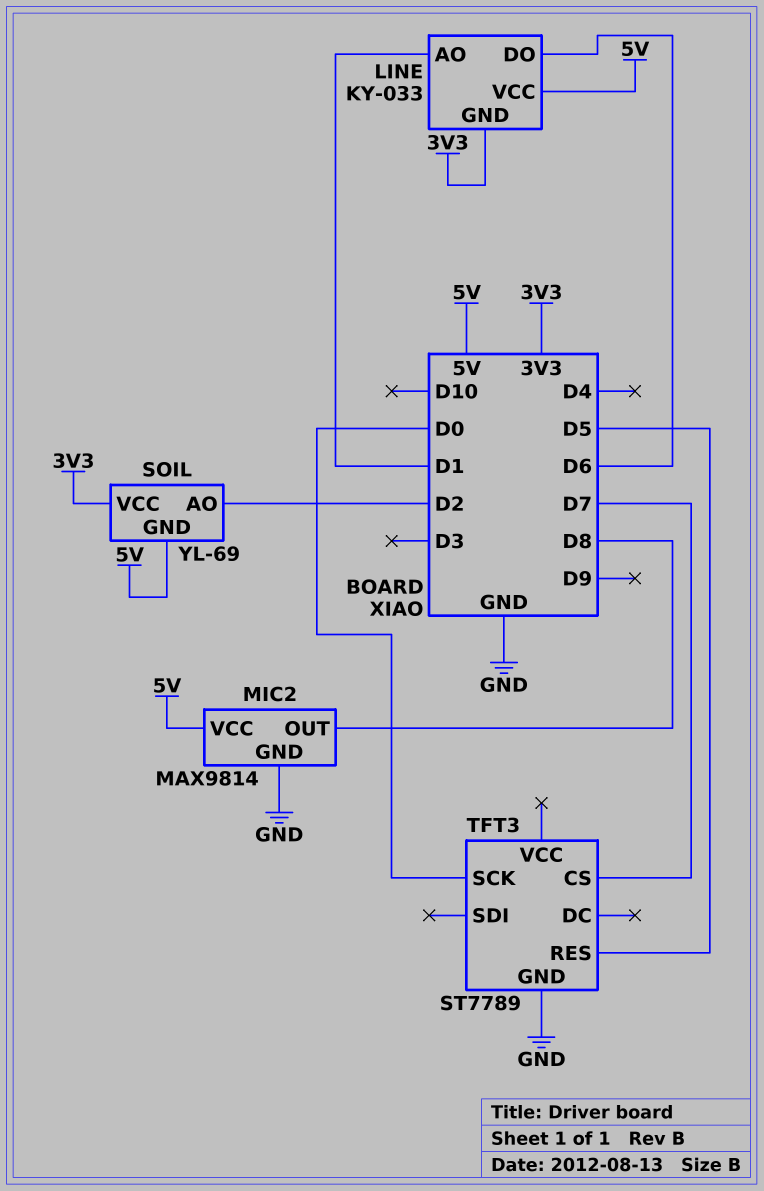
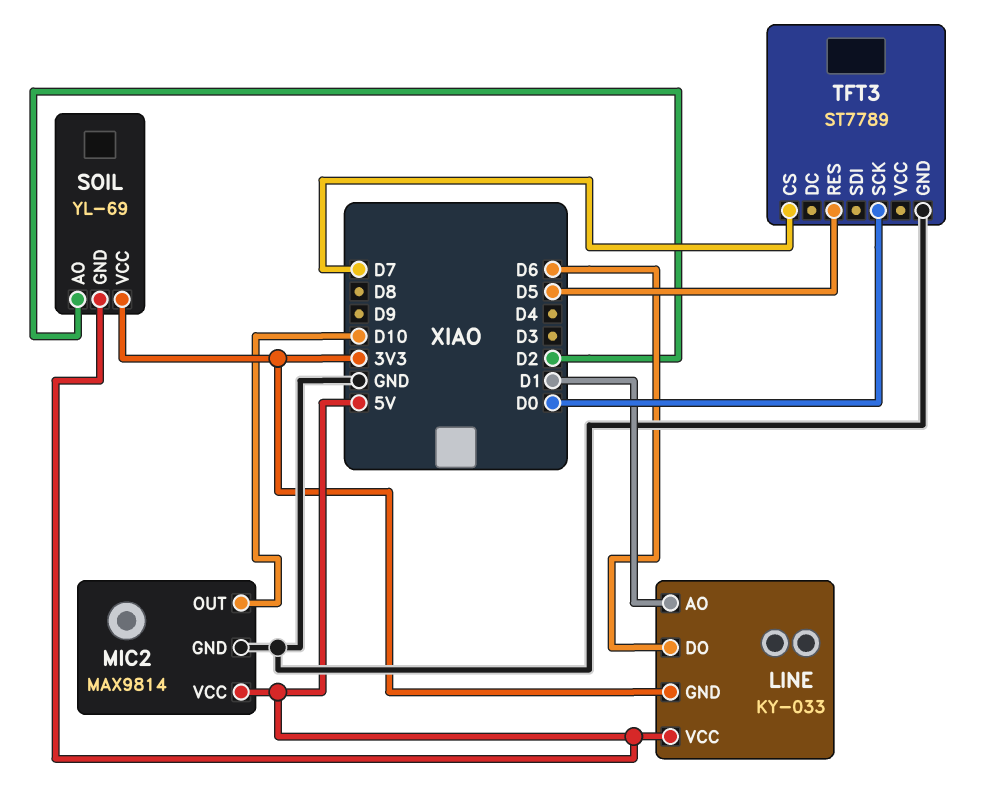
MIC2 pin OUT: D8 -> D10

